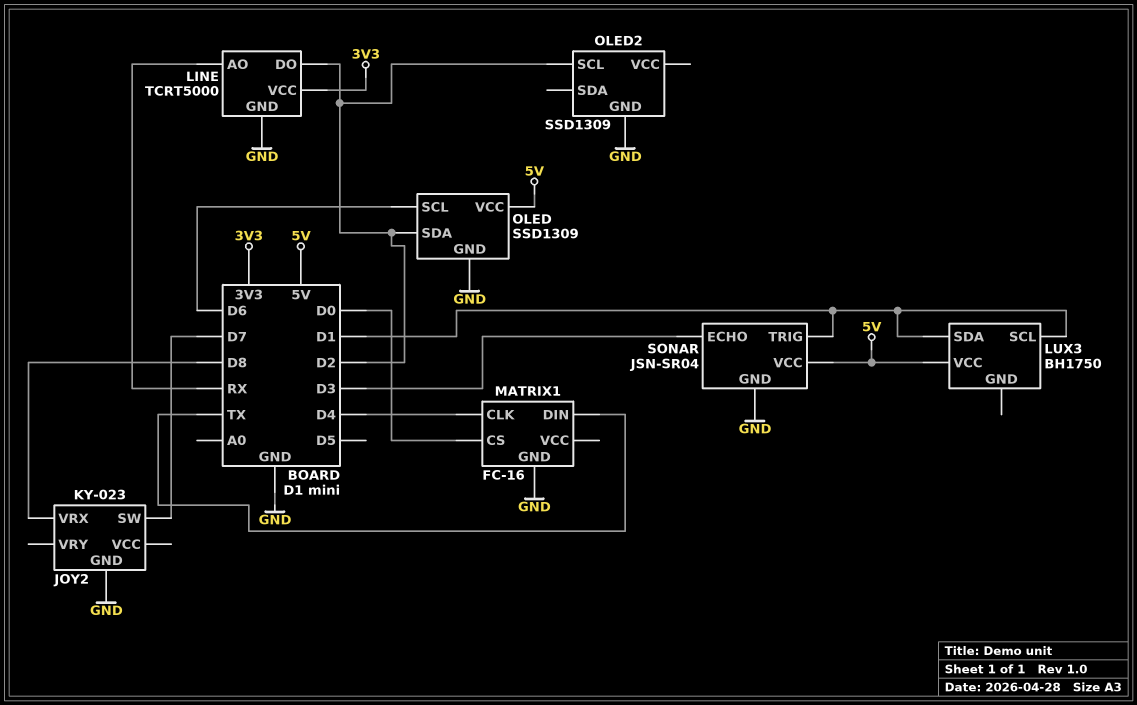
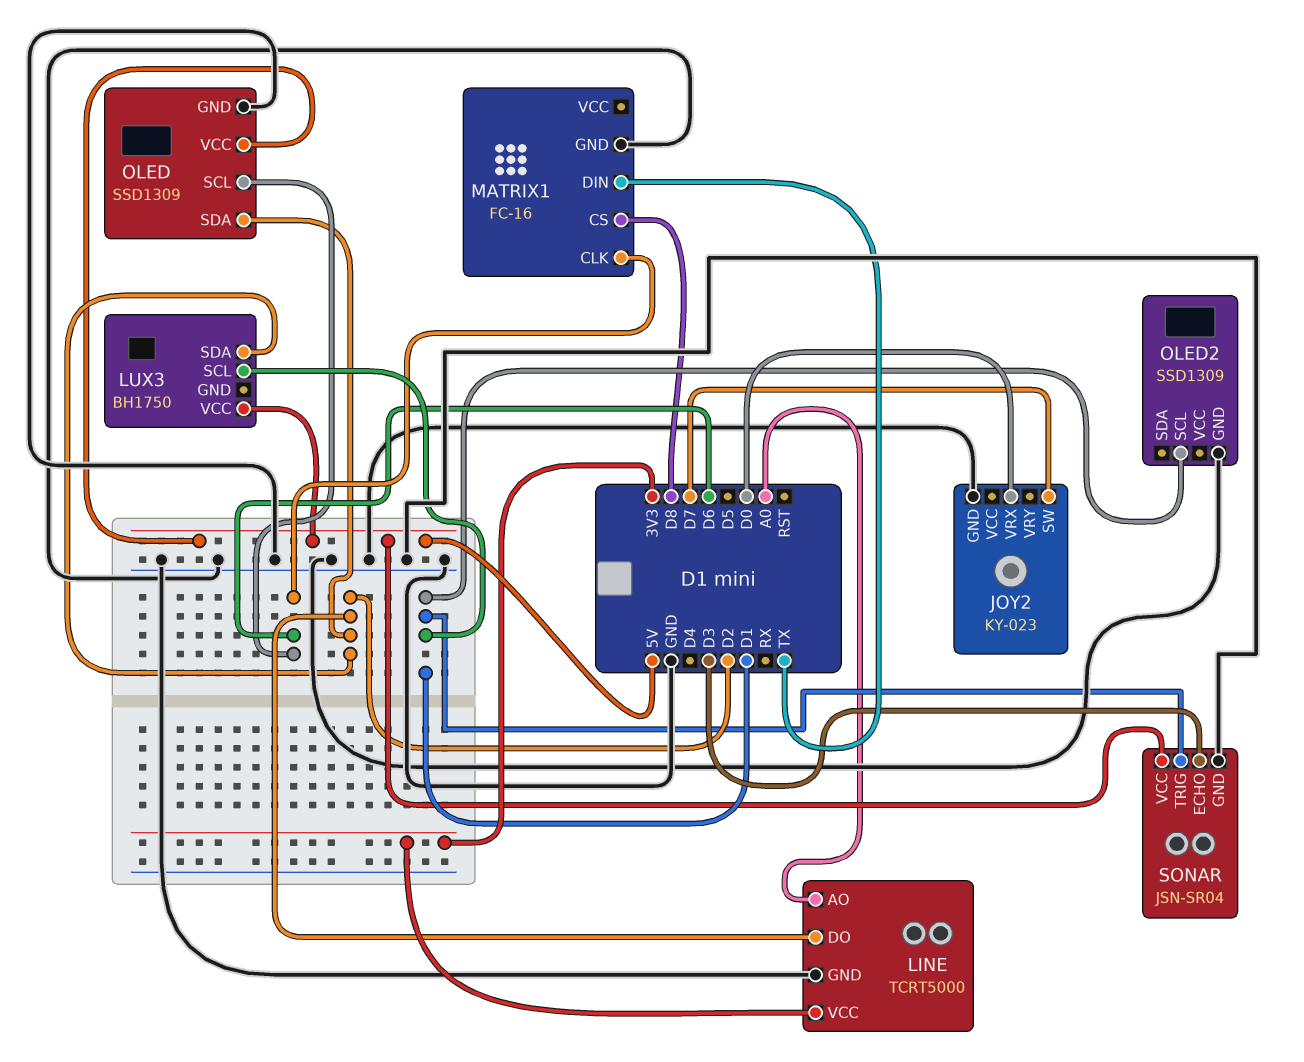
JOY2 pin VRX: D8 -> D0
LINE pin AO: RX -> A0
LUX3 pin SDA: D1 -> D2
MATRIX1 pin CLK: D4 -> D6
MATRIX1 pin CS: D0 -> D8
OLED2 pin SCL: D2 -> D1

